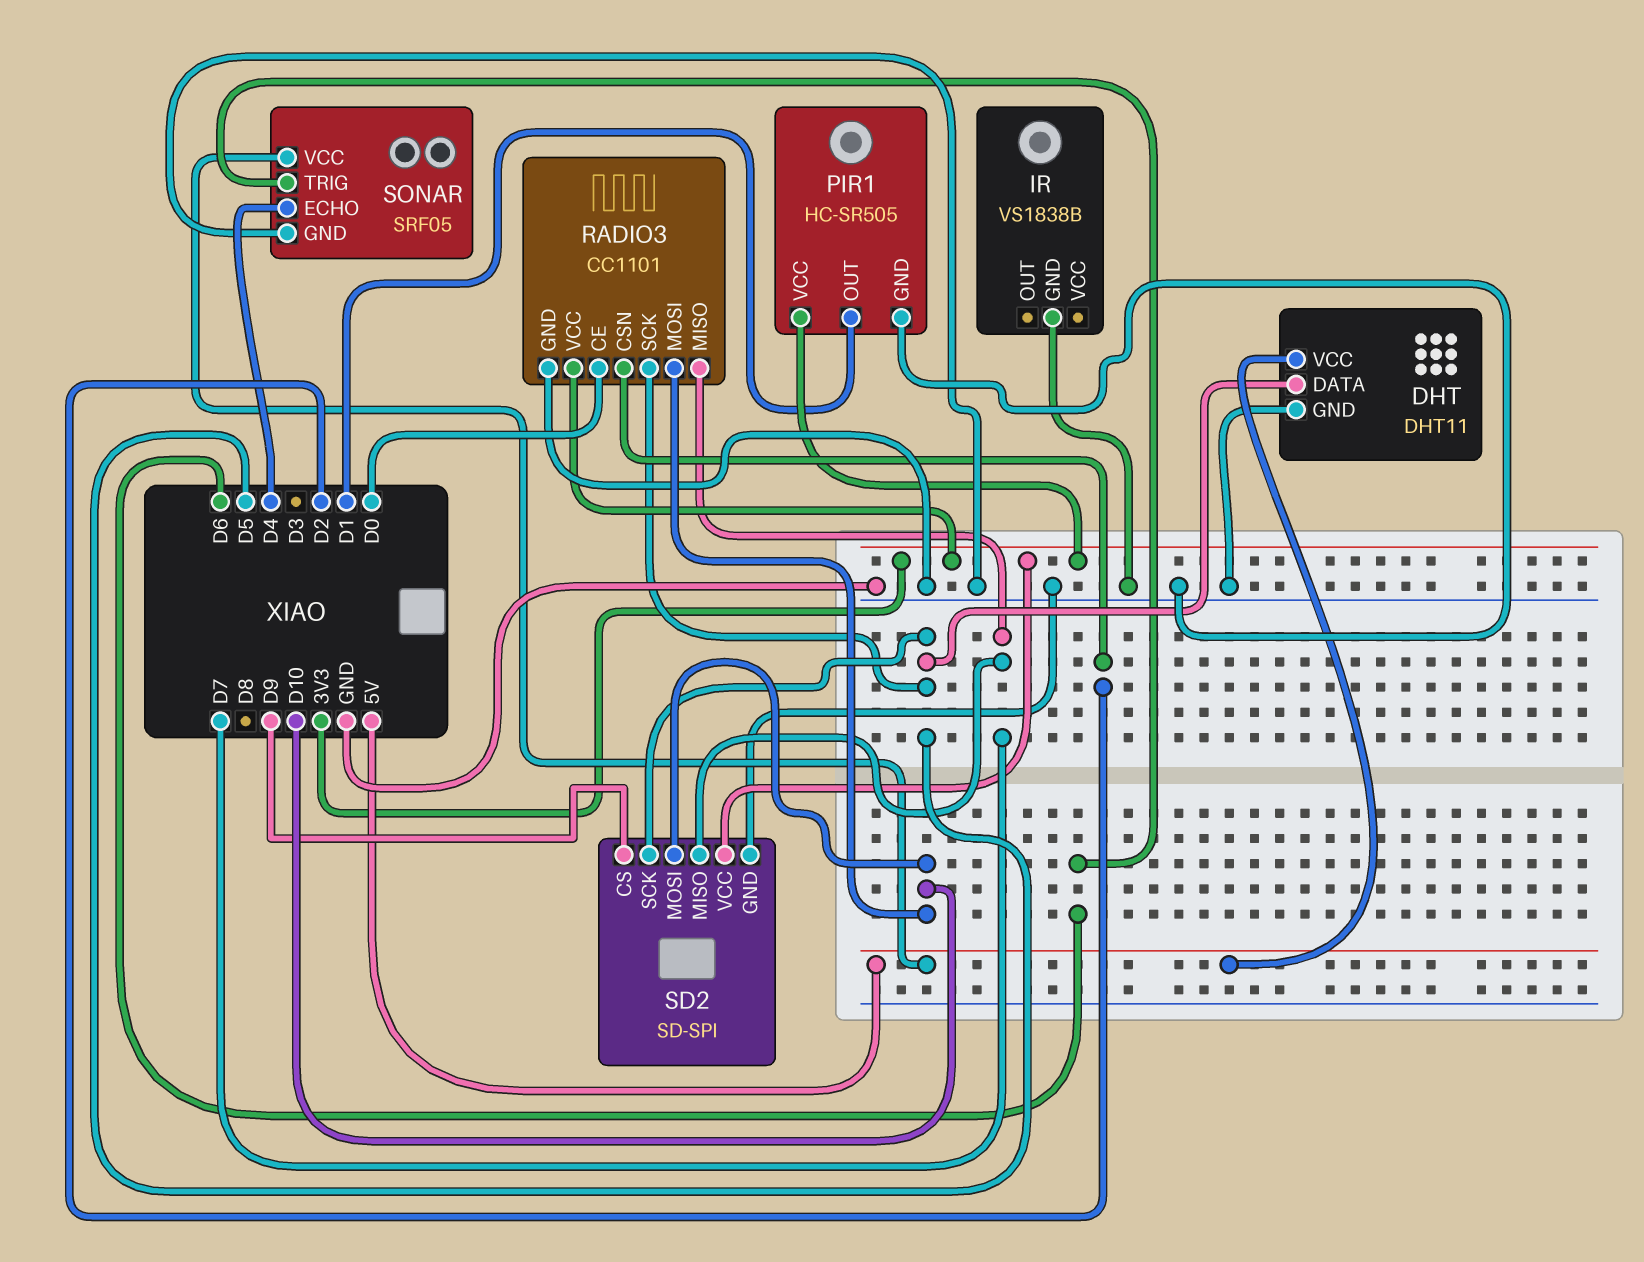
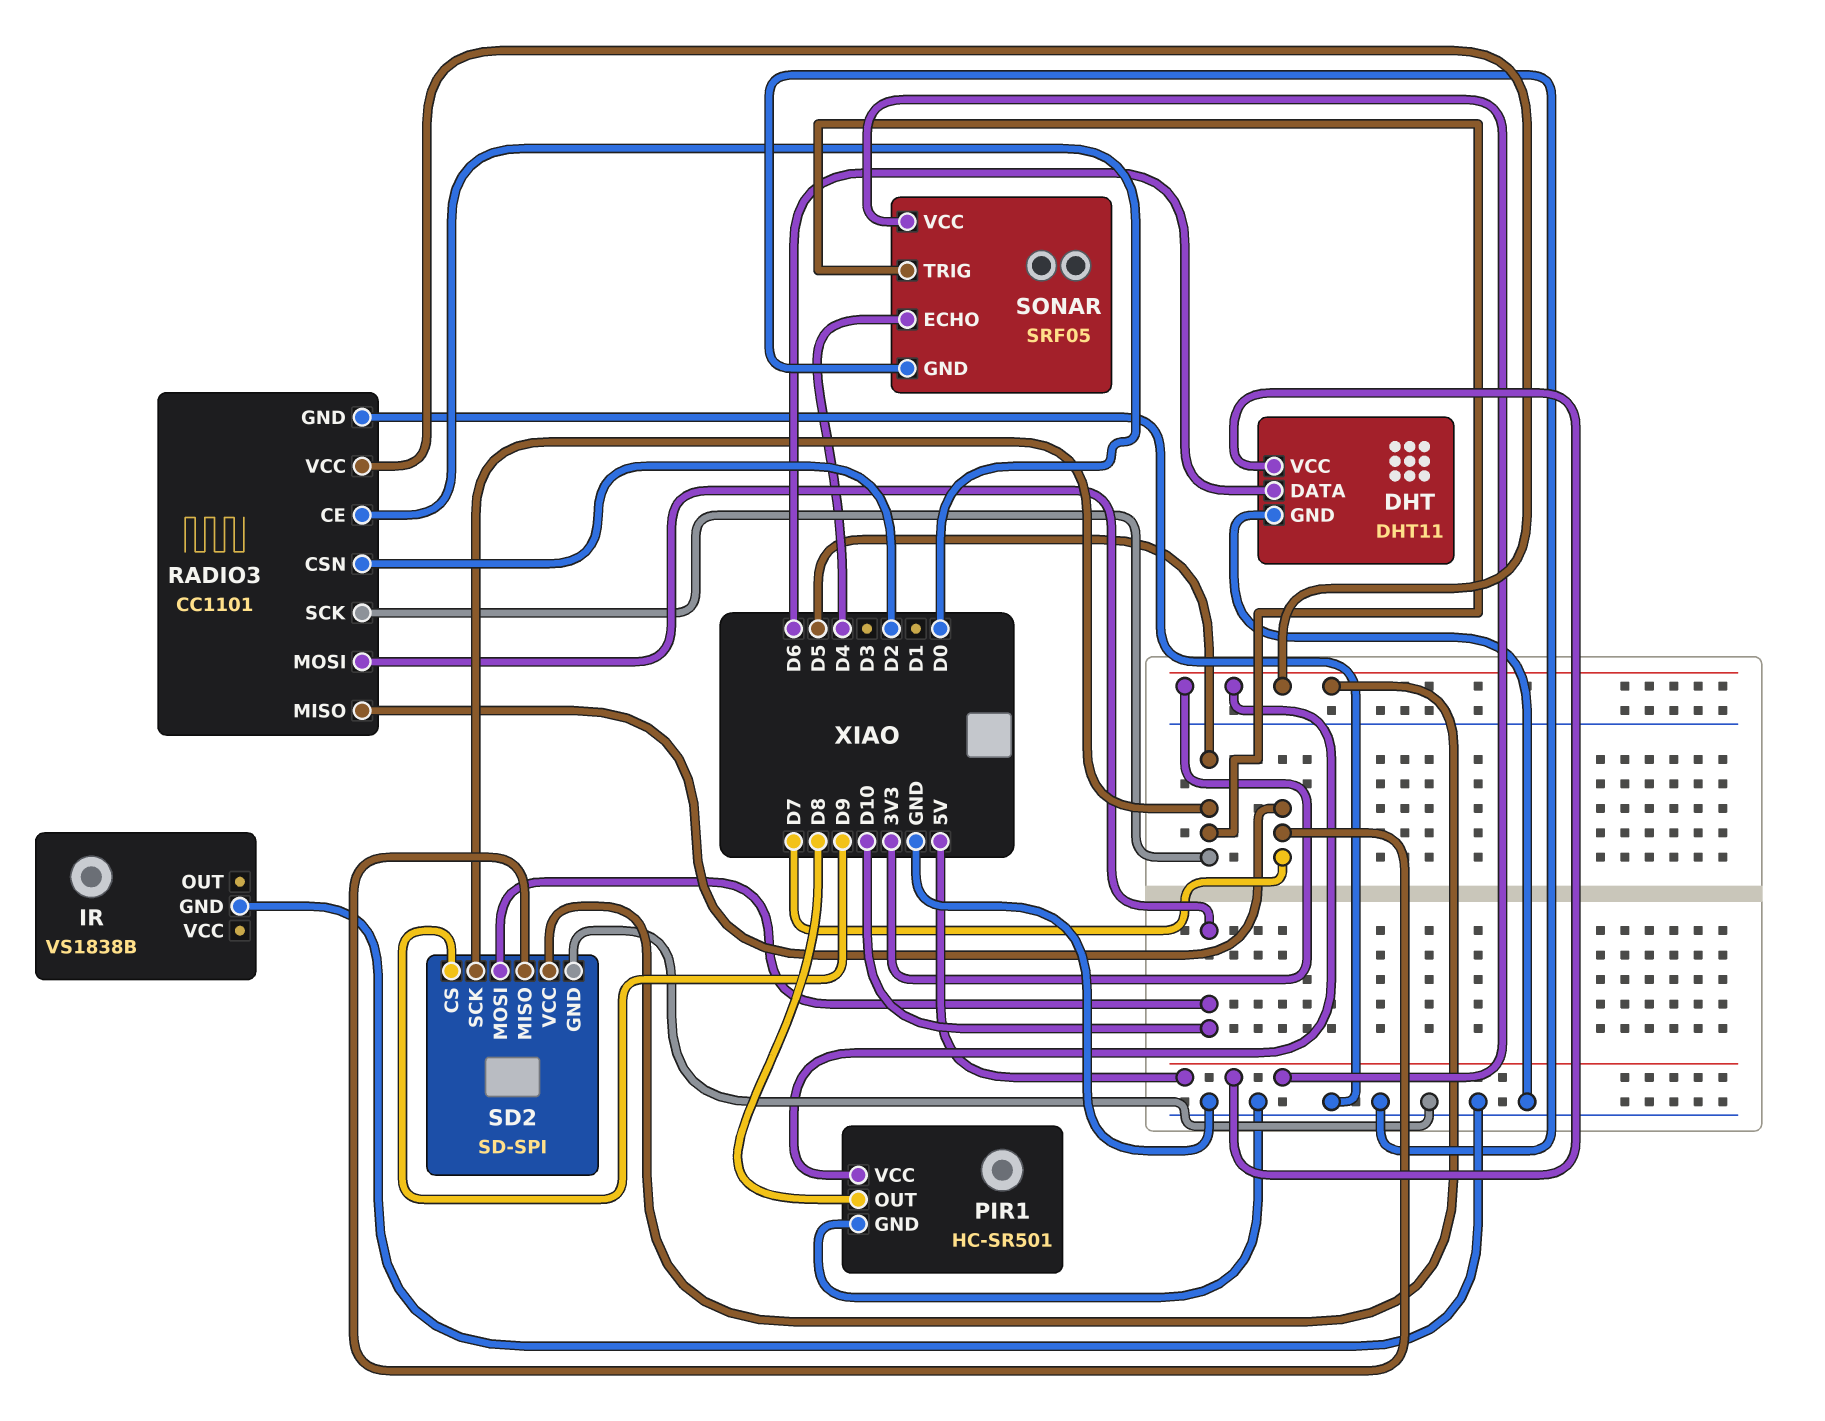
DHT pin DATA: D5 -> D6
PIR1: HC-SR505 -> HC-SR501
PIR1 pin OUT: D1 -> D8
SONAR pin TRIG: D6 -> D5

